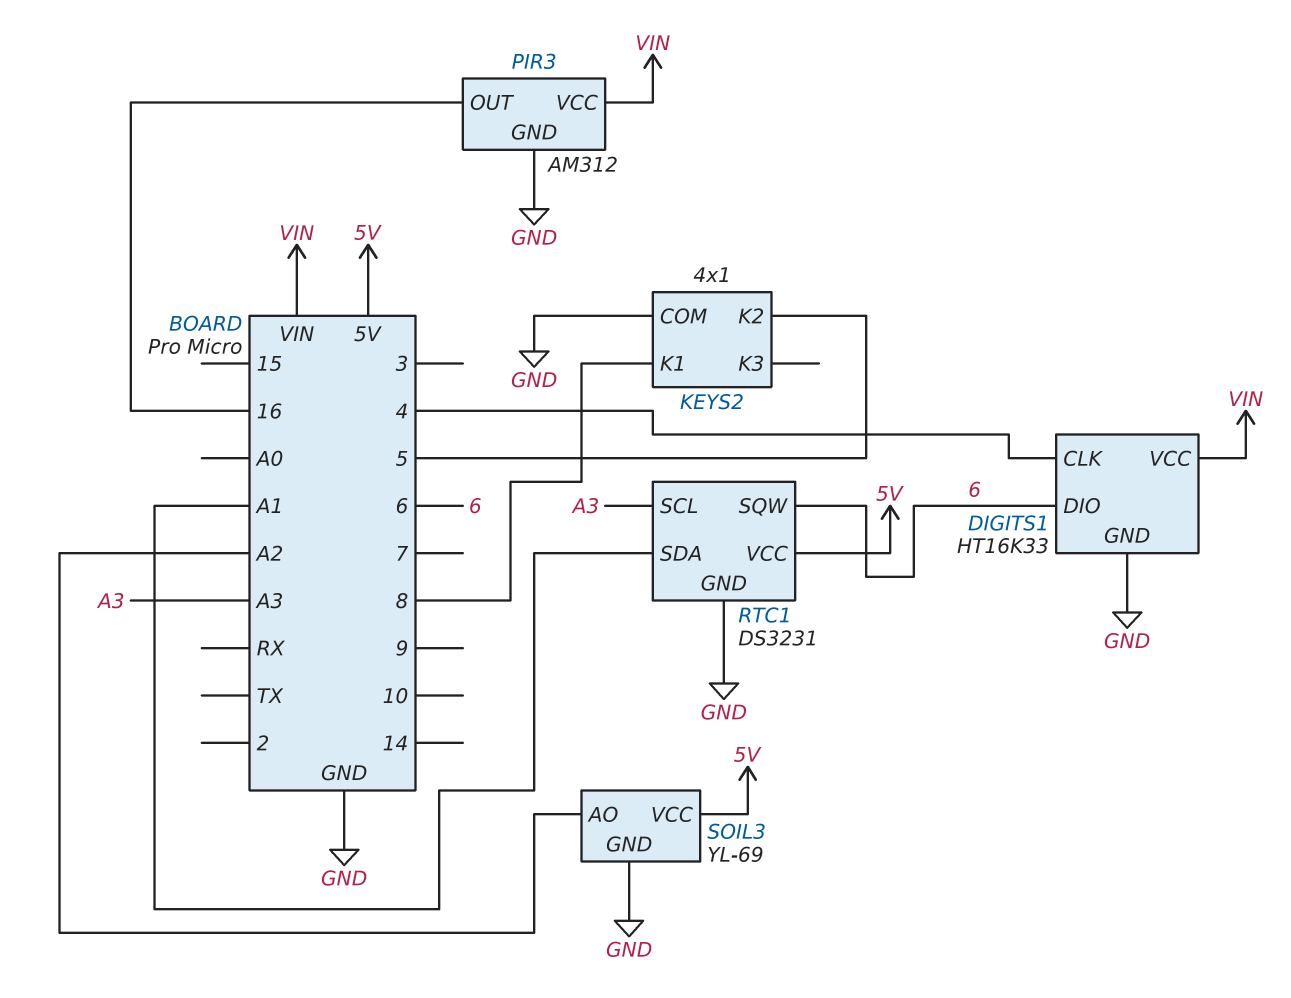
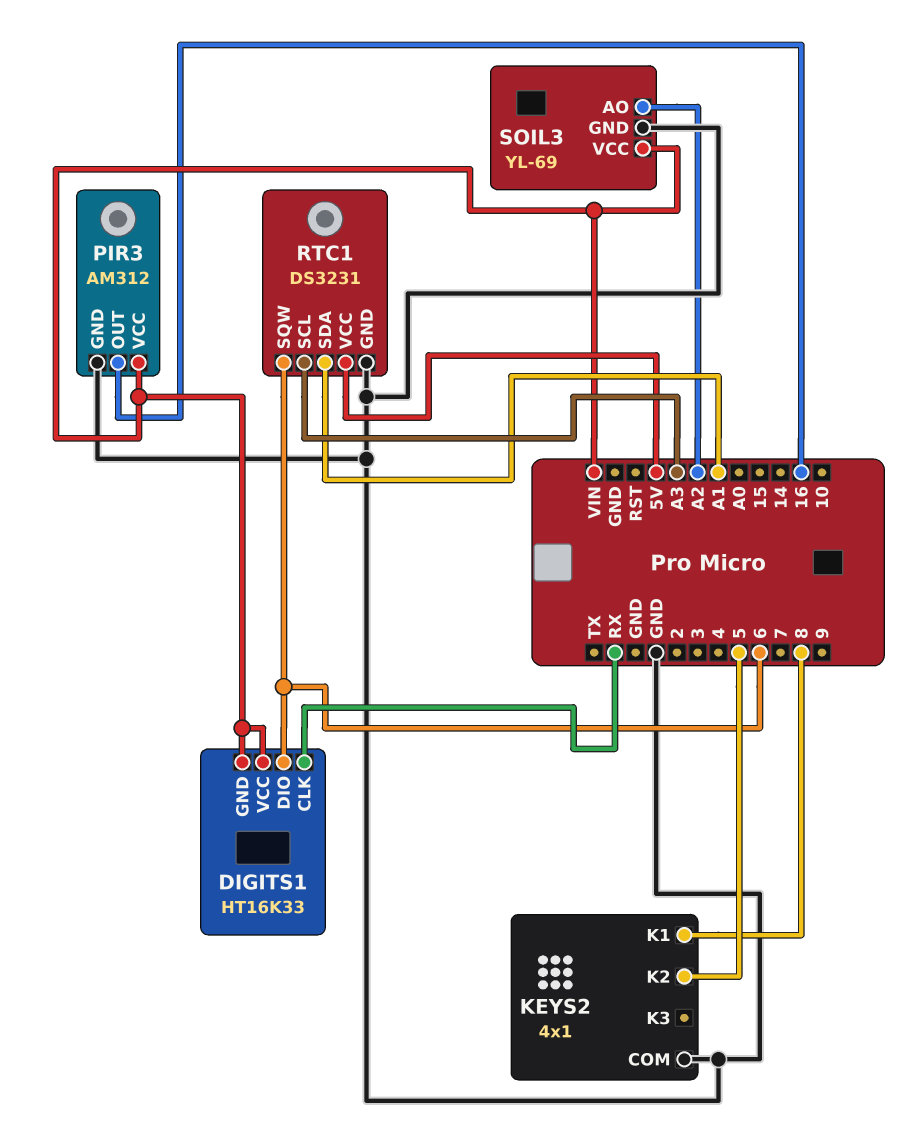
DIGITS1 pin CLK: 4 -> RX
DIGITS1 pin GND: GND -> VIN
SOIL3 pin VCC: 5V -> VIN

